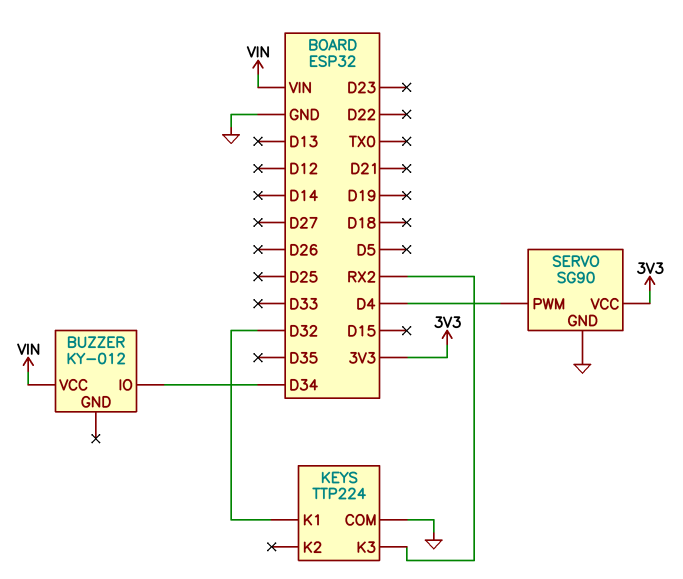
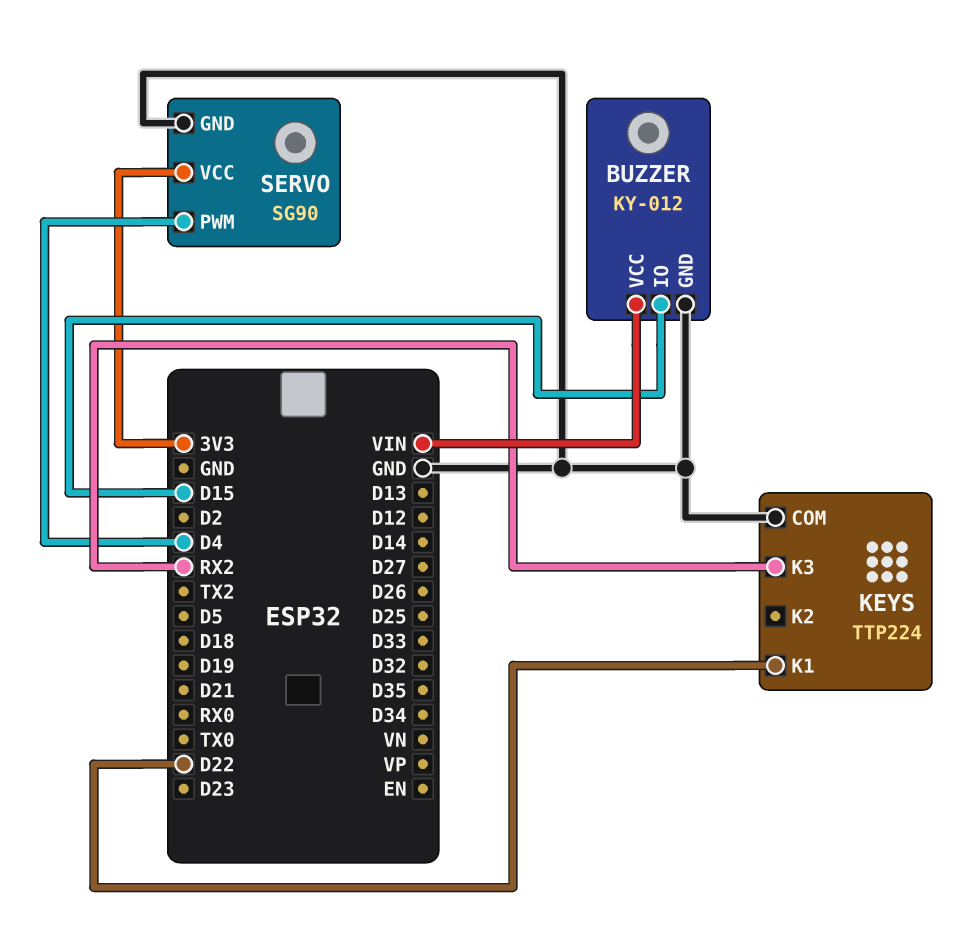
BUZZER pin GND: none -> GND
BUZZER pin IO: D34 -> D15
KEYS pin K1: D32 -> D22

